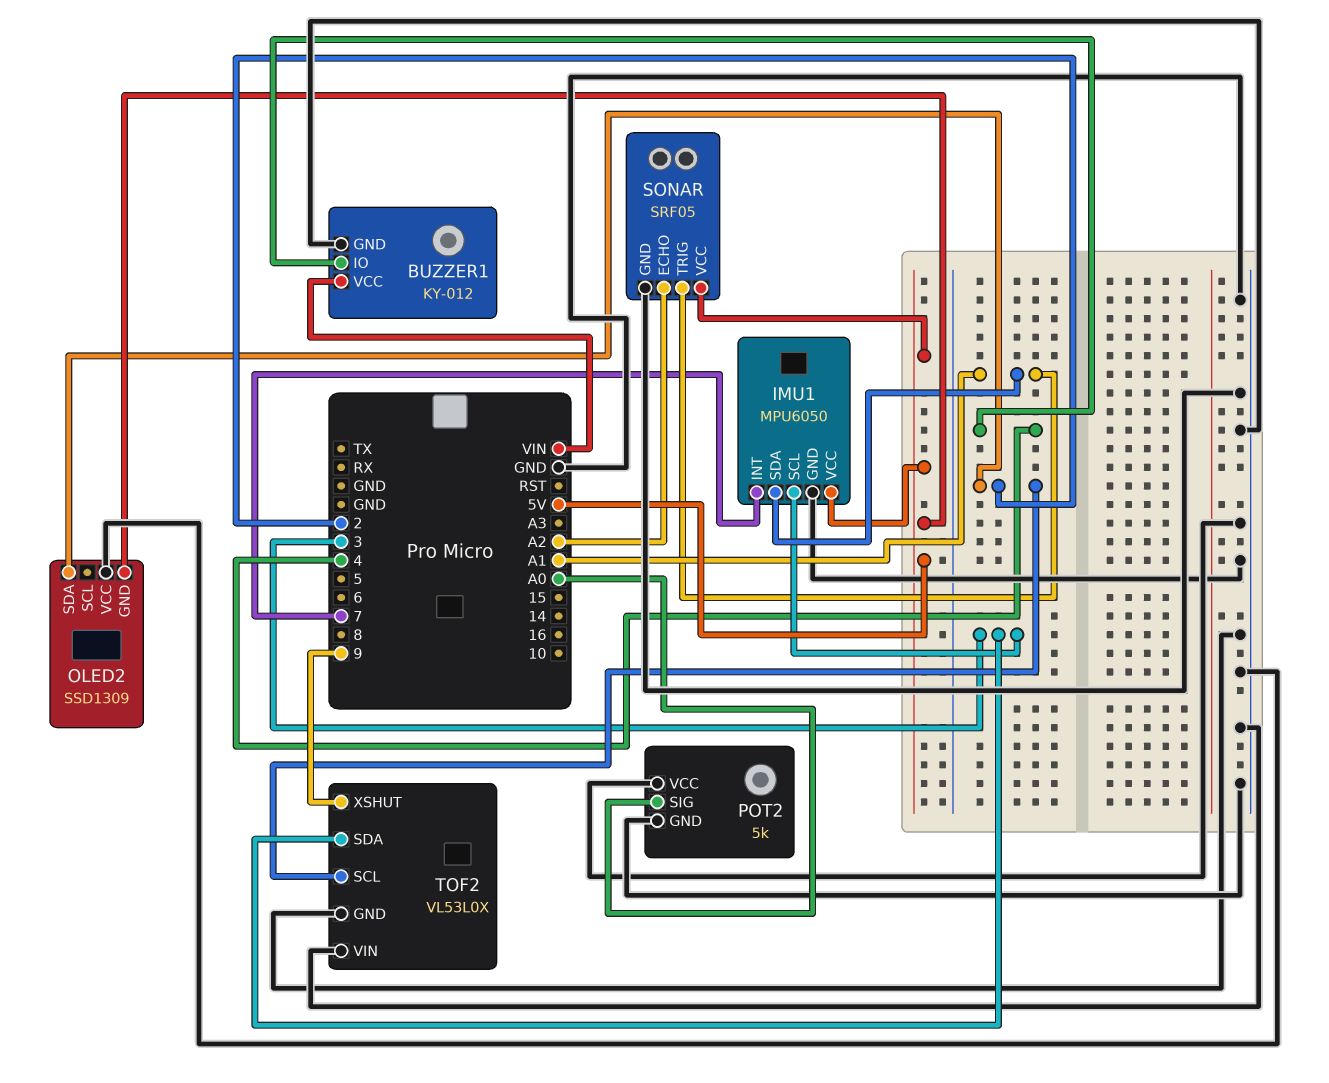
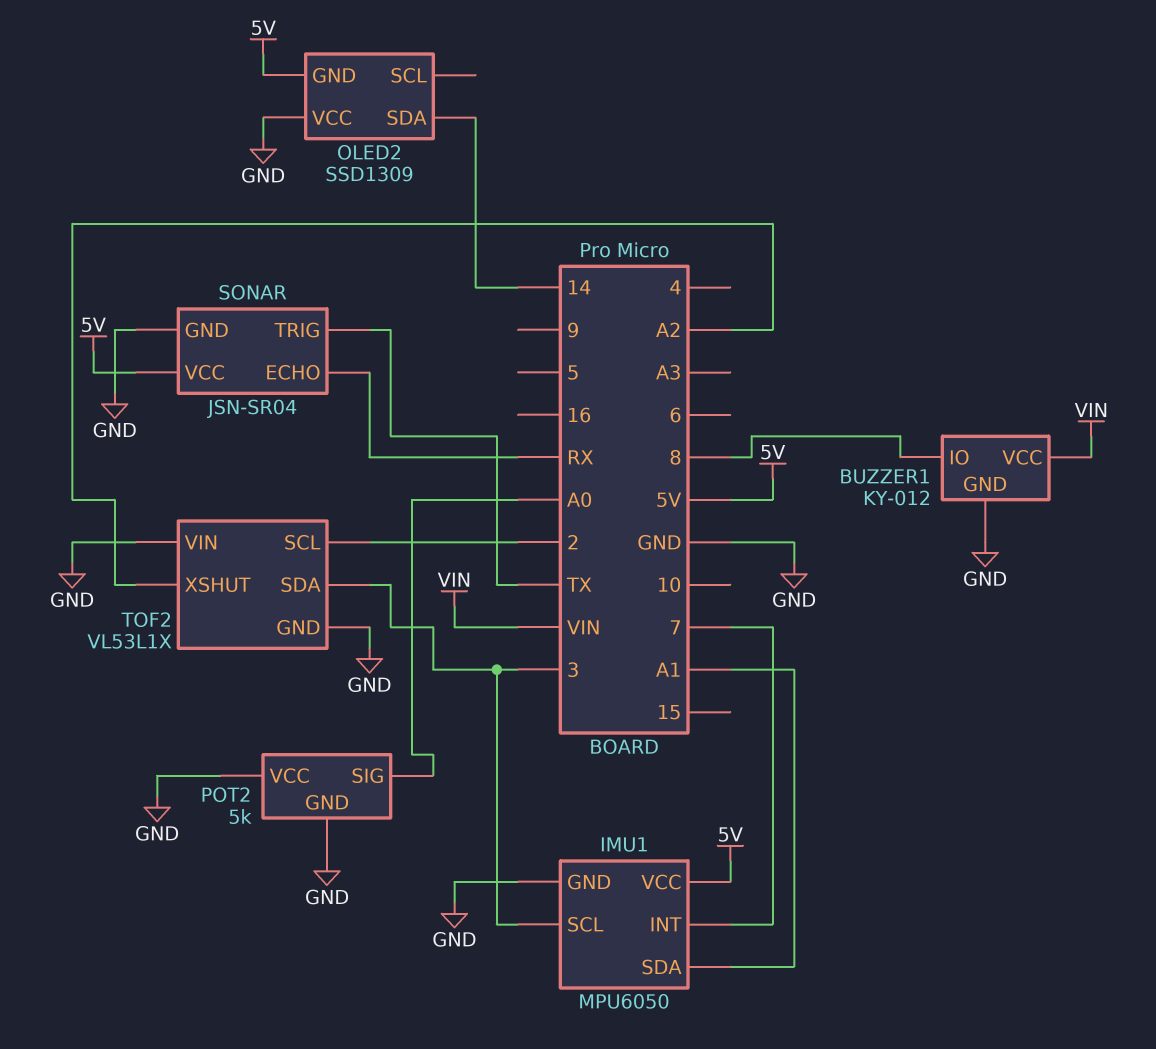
BUZZER1 pin IO: 4 -> 8
OLED2 pin SDA: 2 -> 14
SONAR: SRF05 -> JSN-SR04
SONAR pin ECHO: A2 -> RX
SONAR pin TRIG: A1 -> TX
TOF2: VL53L0X -> VL53L1X
TOF2 pin XSHUT: 9 -> A2

